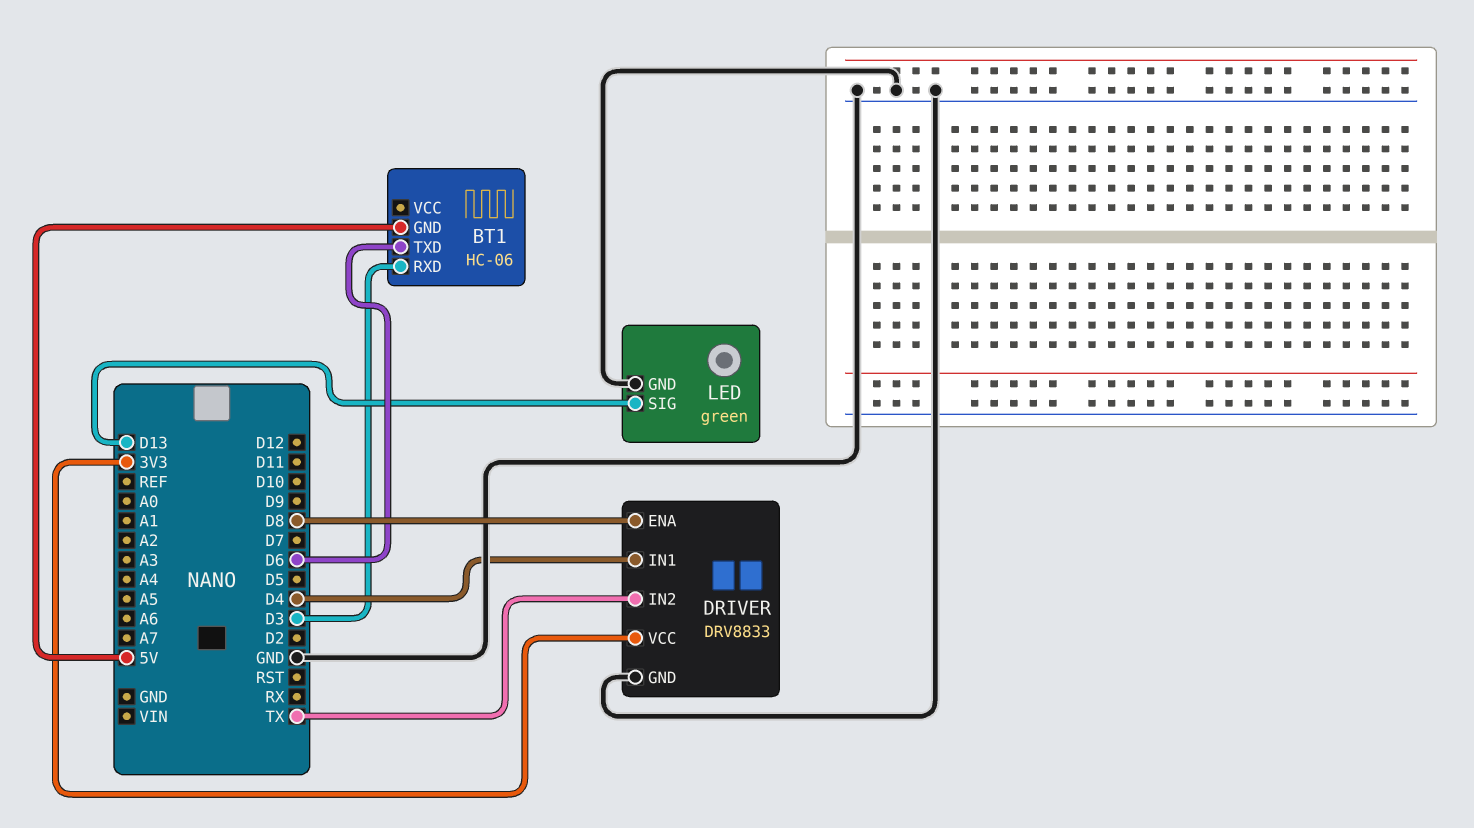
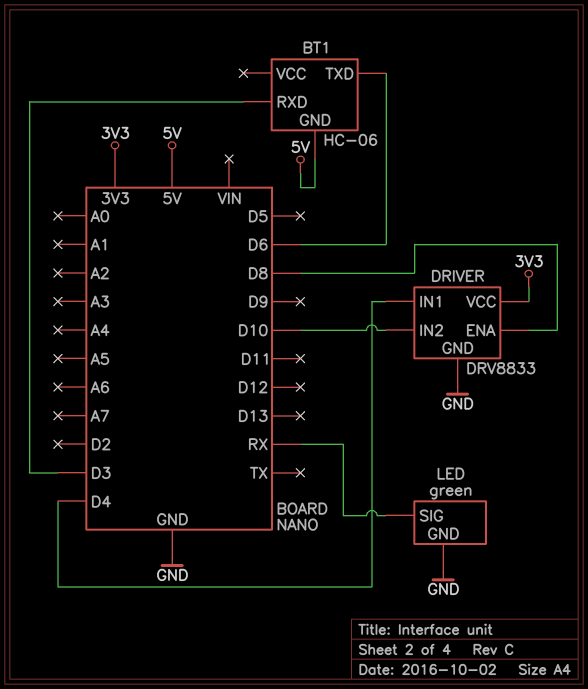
DRIVER pin IN2: TX -> D10
LED pin SIG: D13 -> RX

